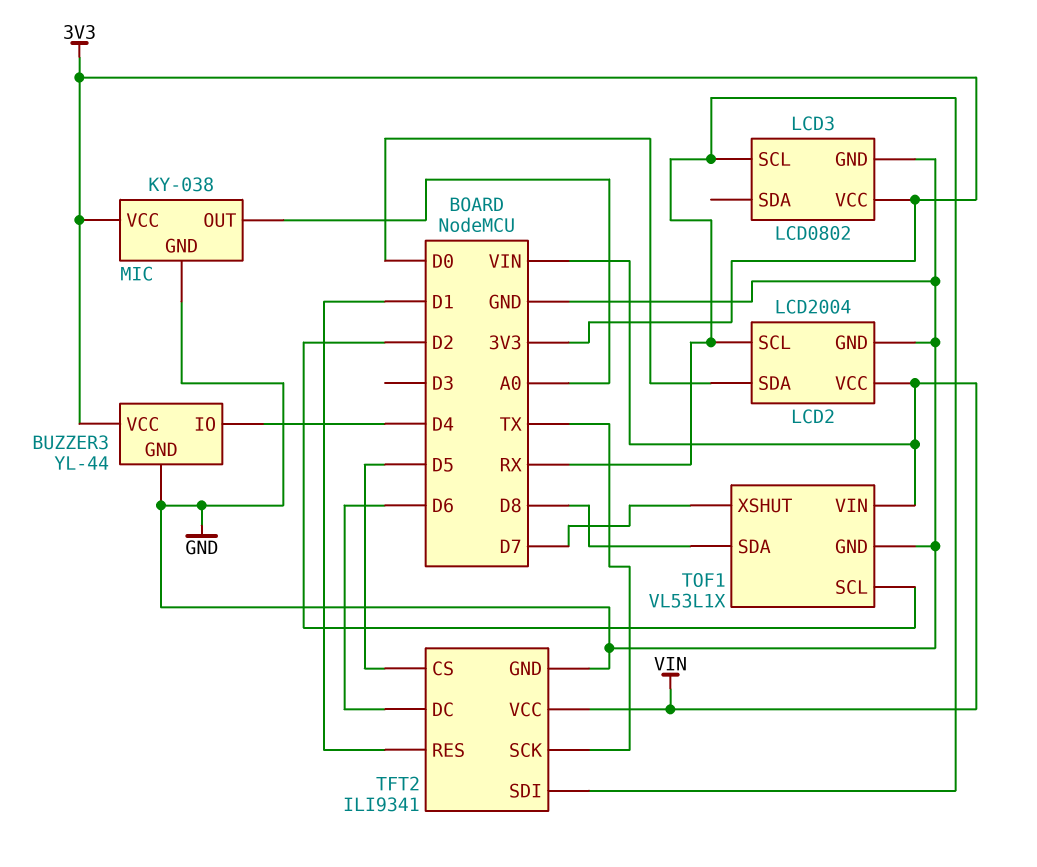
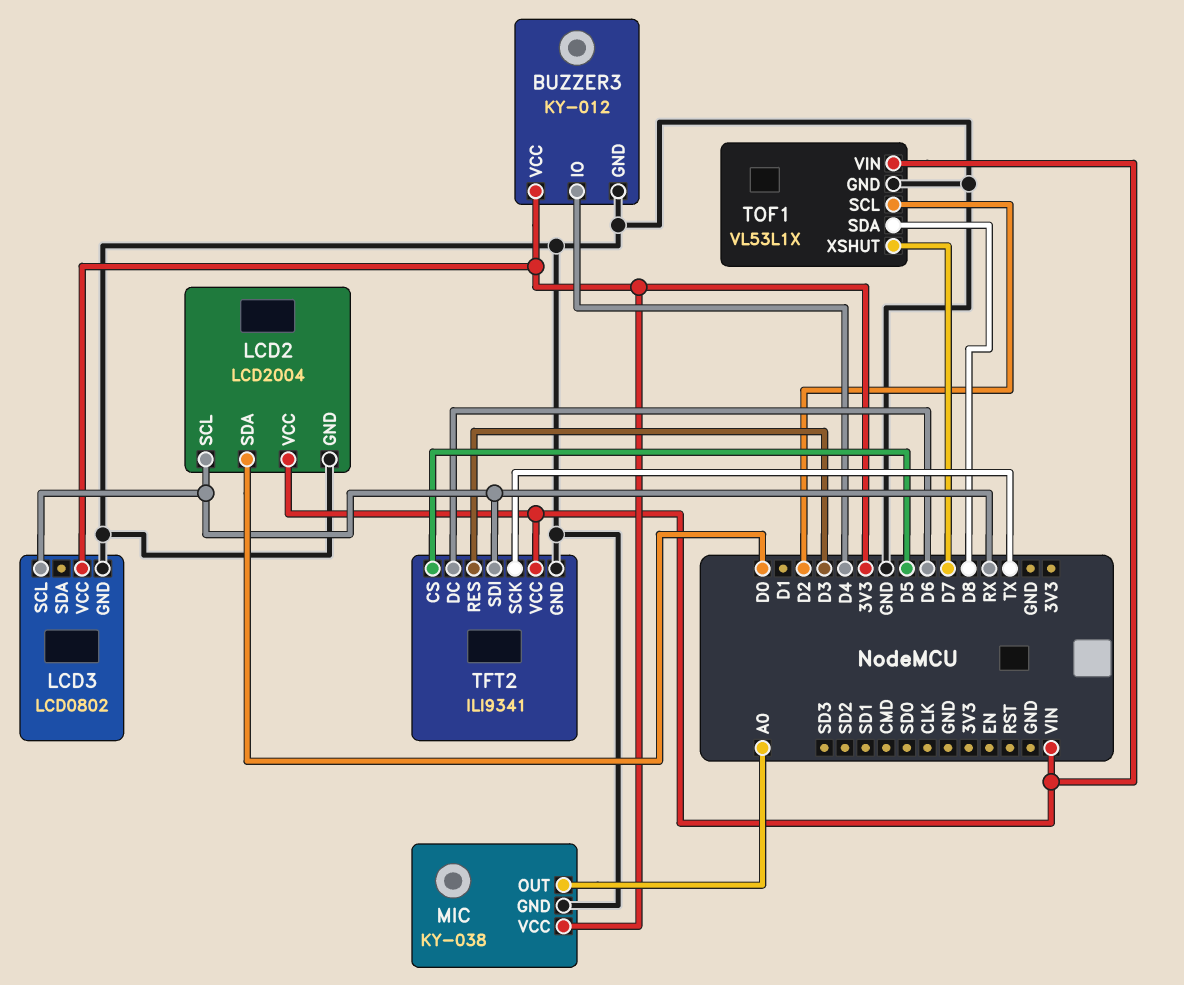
BUZZER3: YL-44 -> KY-012
TFT2 pin RES: D1 -> D3

